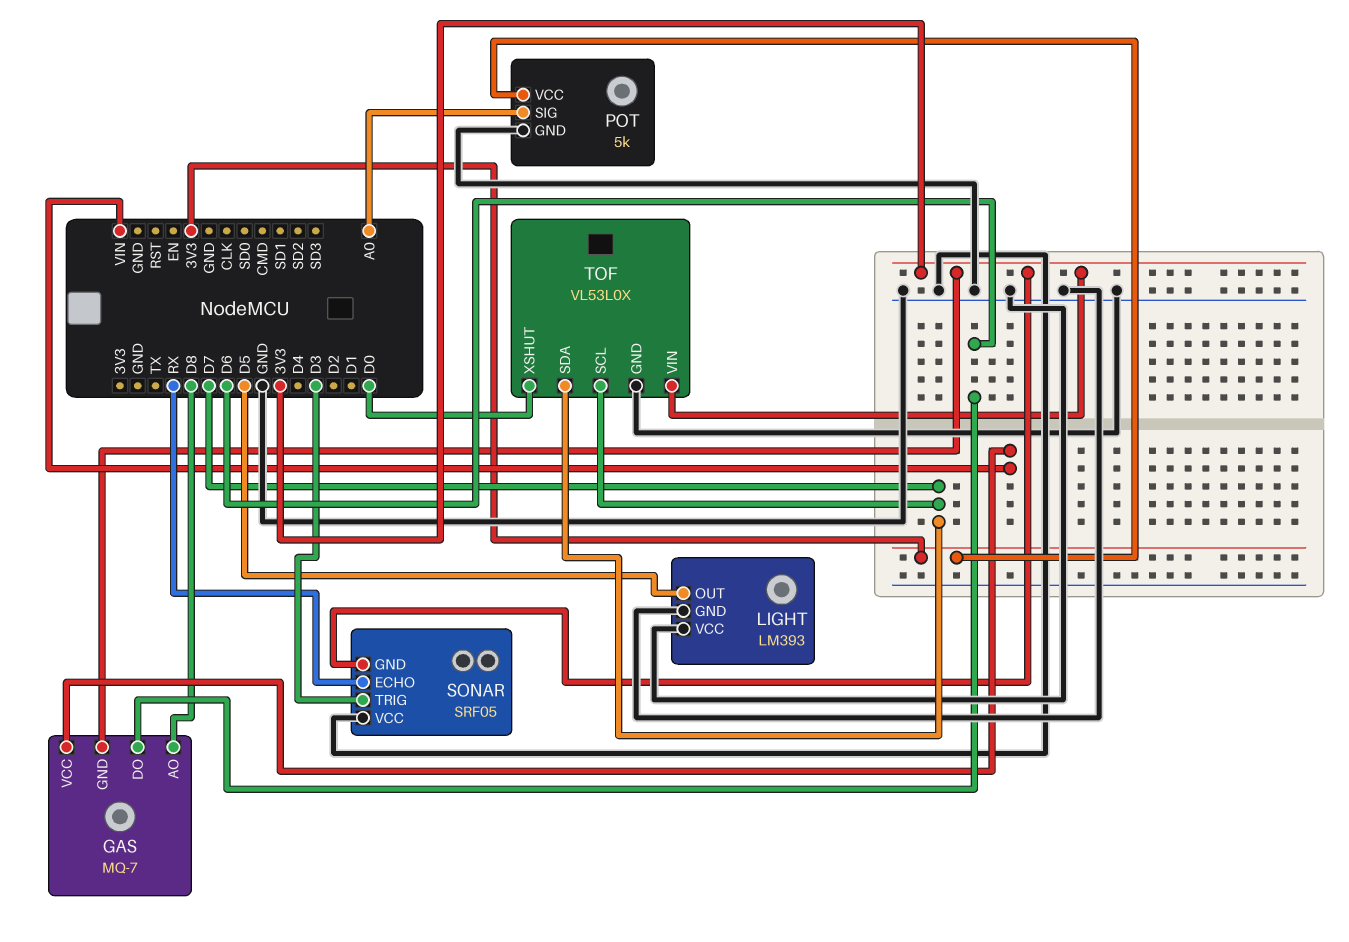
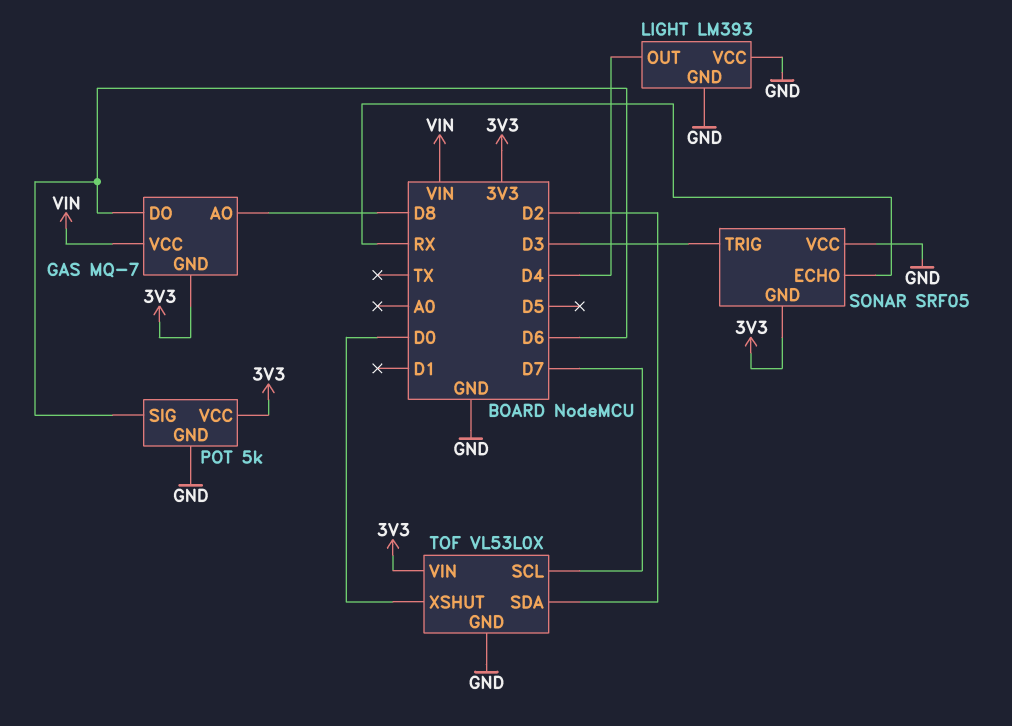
LIGHT pin OUT: D5 -> D4
POT pin SIG: A0 -> D6
TOF pin SDA: D7 -> D2

